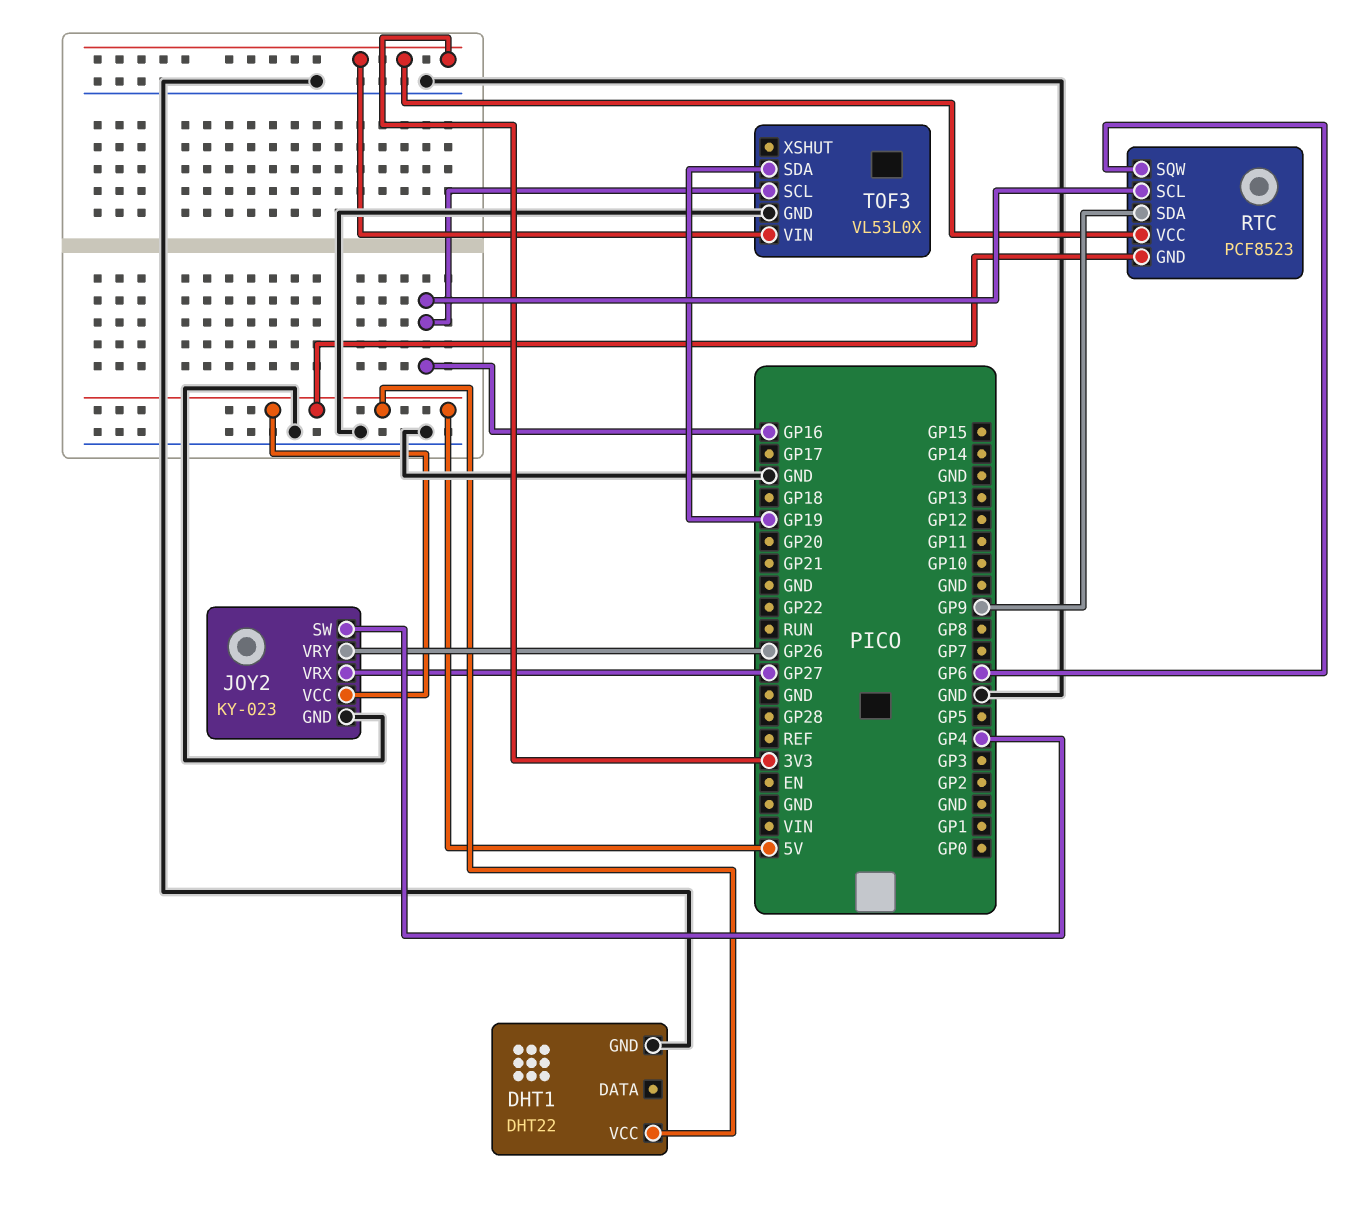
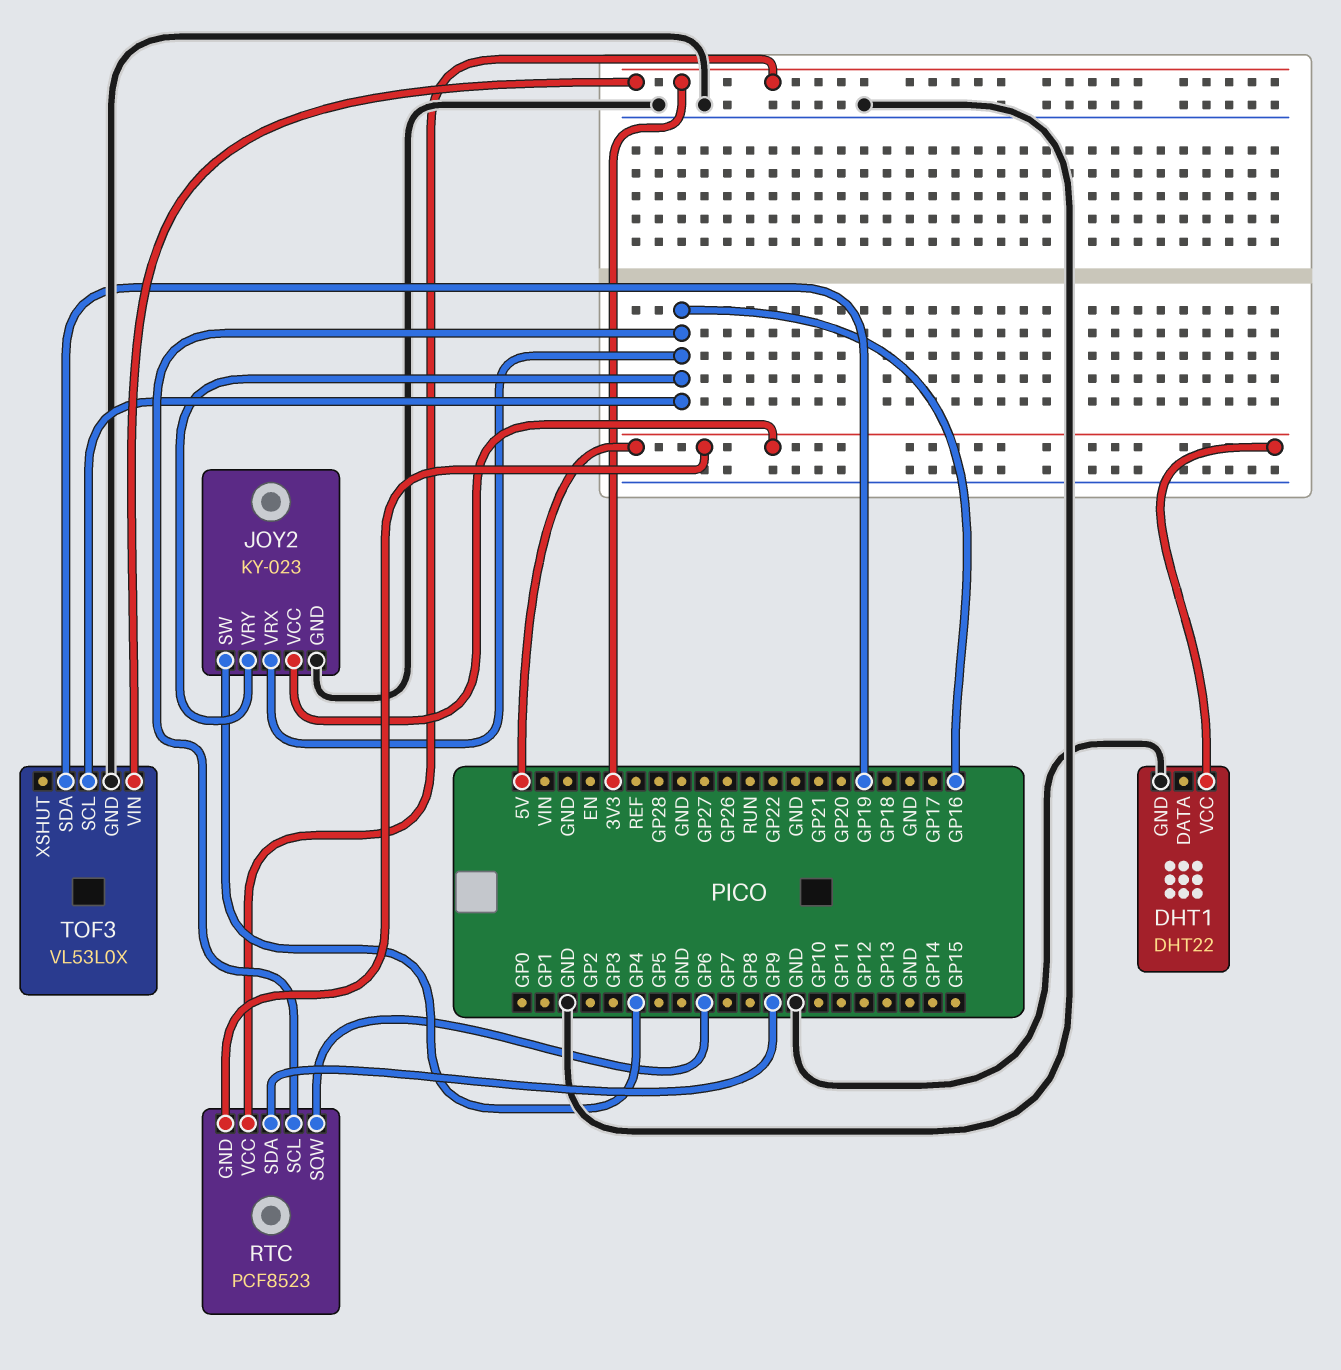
JOY2 pin VRX: GP27 -> GP16
JOY2 pin VRY: GP26 -> GP16

